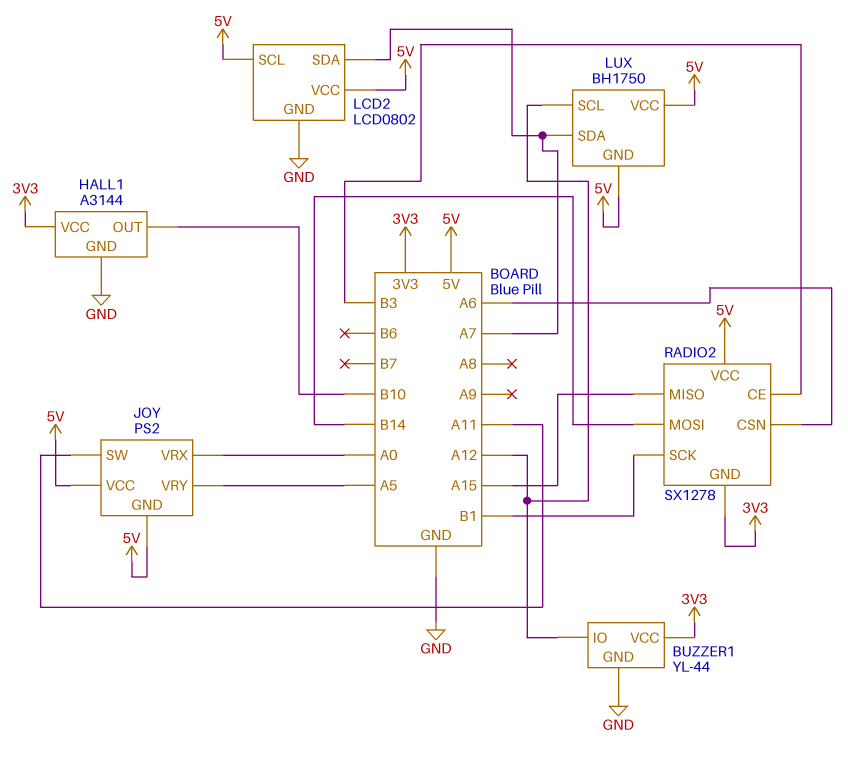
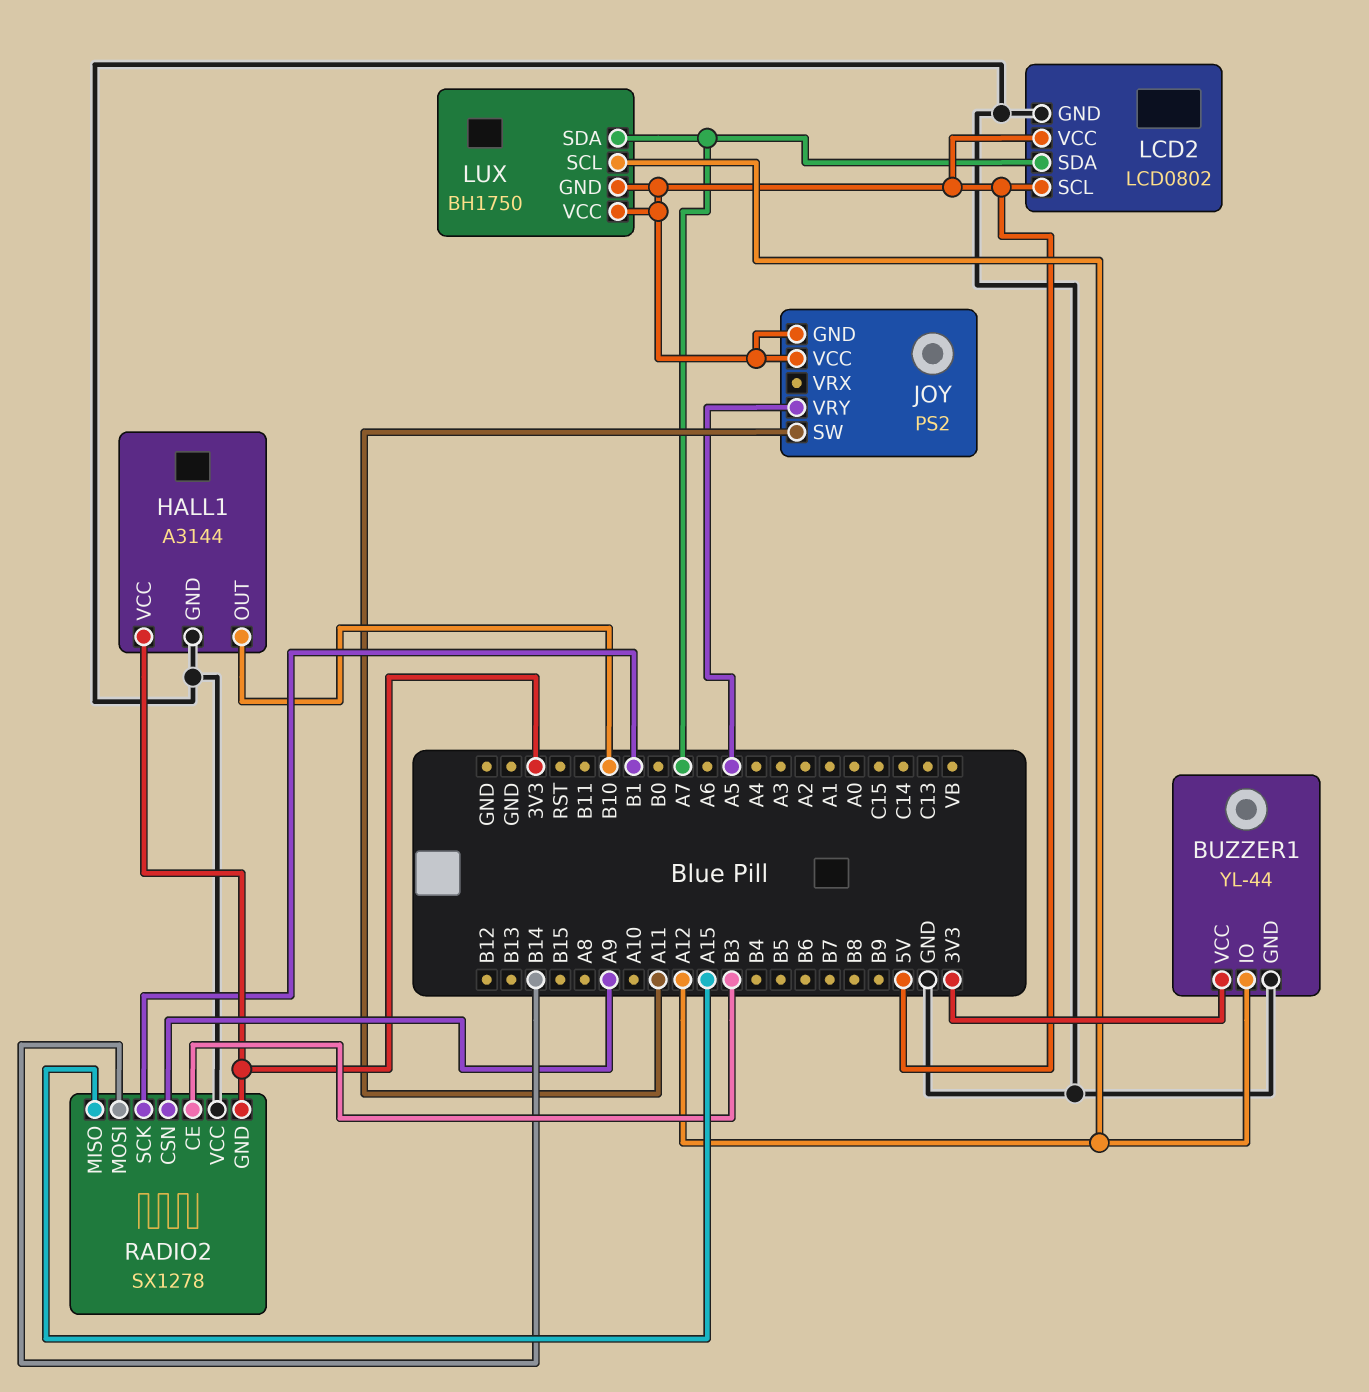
JOY pin VRX: A0 -> none
RADIO2 pin CSN: A6 -> A9
RADIO2 pin VCC: 5V -> GND

